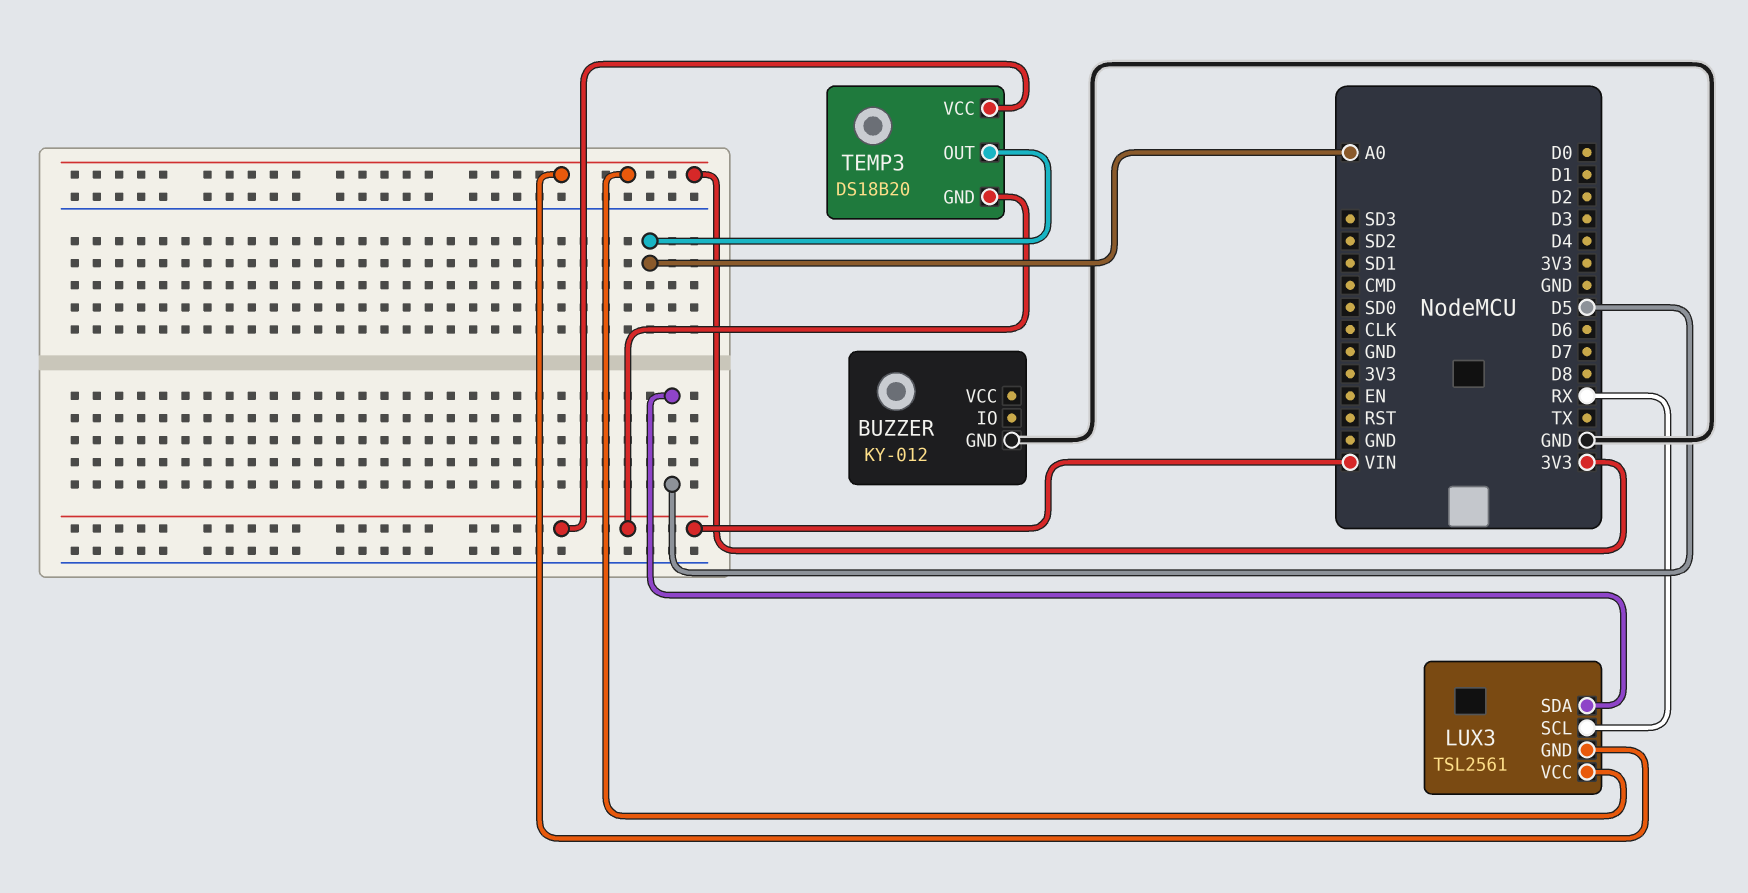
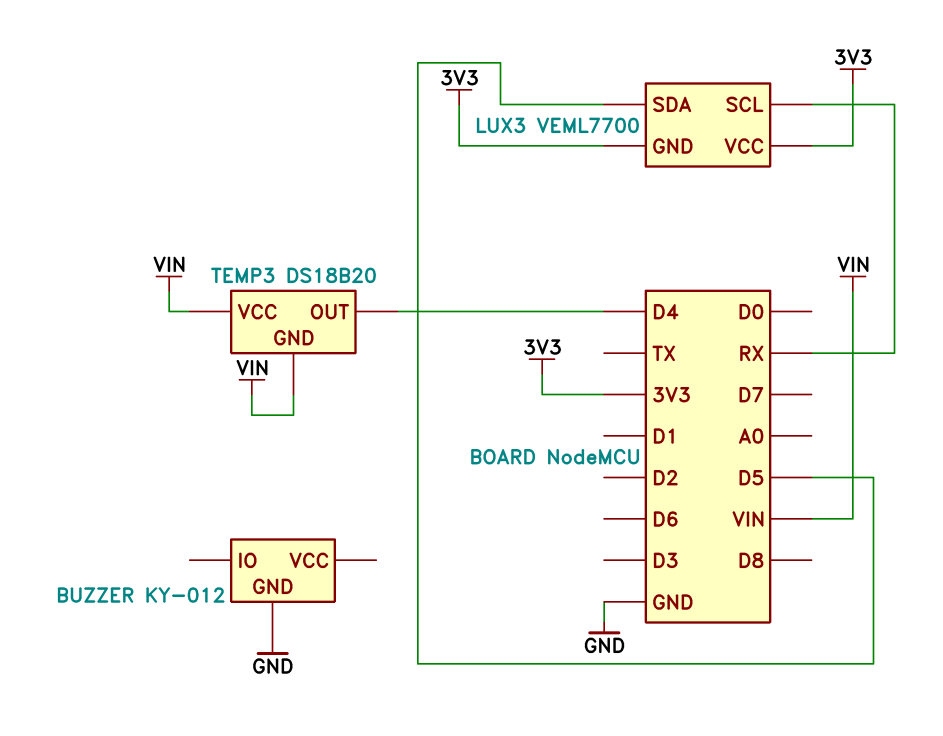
LUX3: TSL2561 -> VEML7700
TEMP3 pin OUT: A0 -> D4

